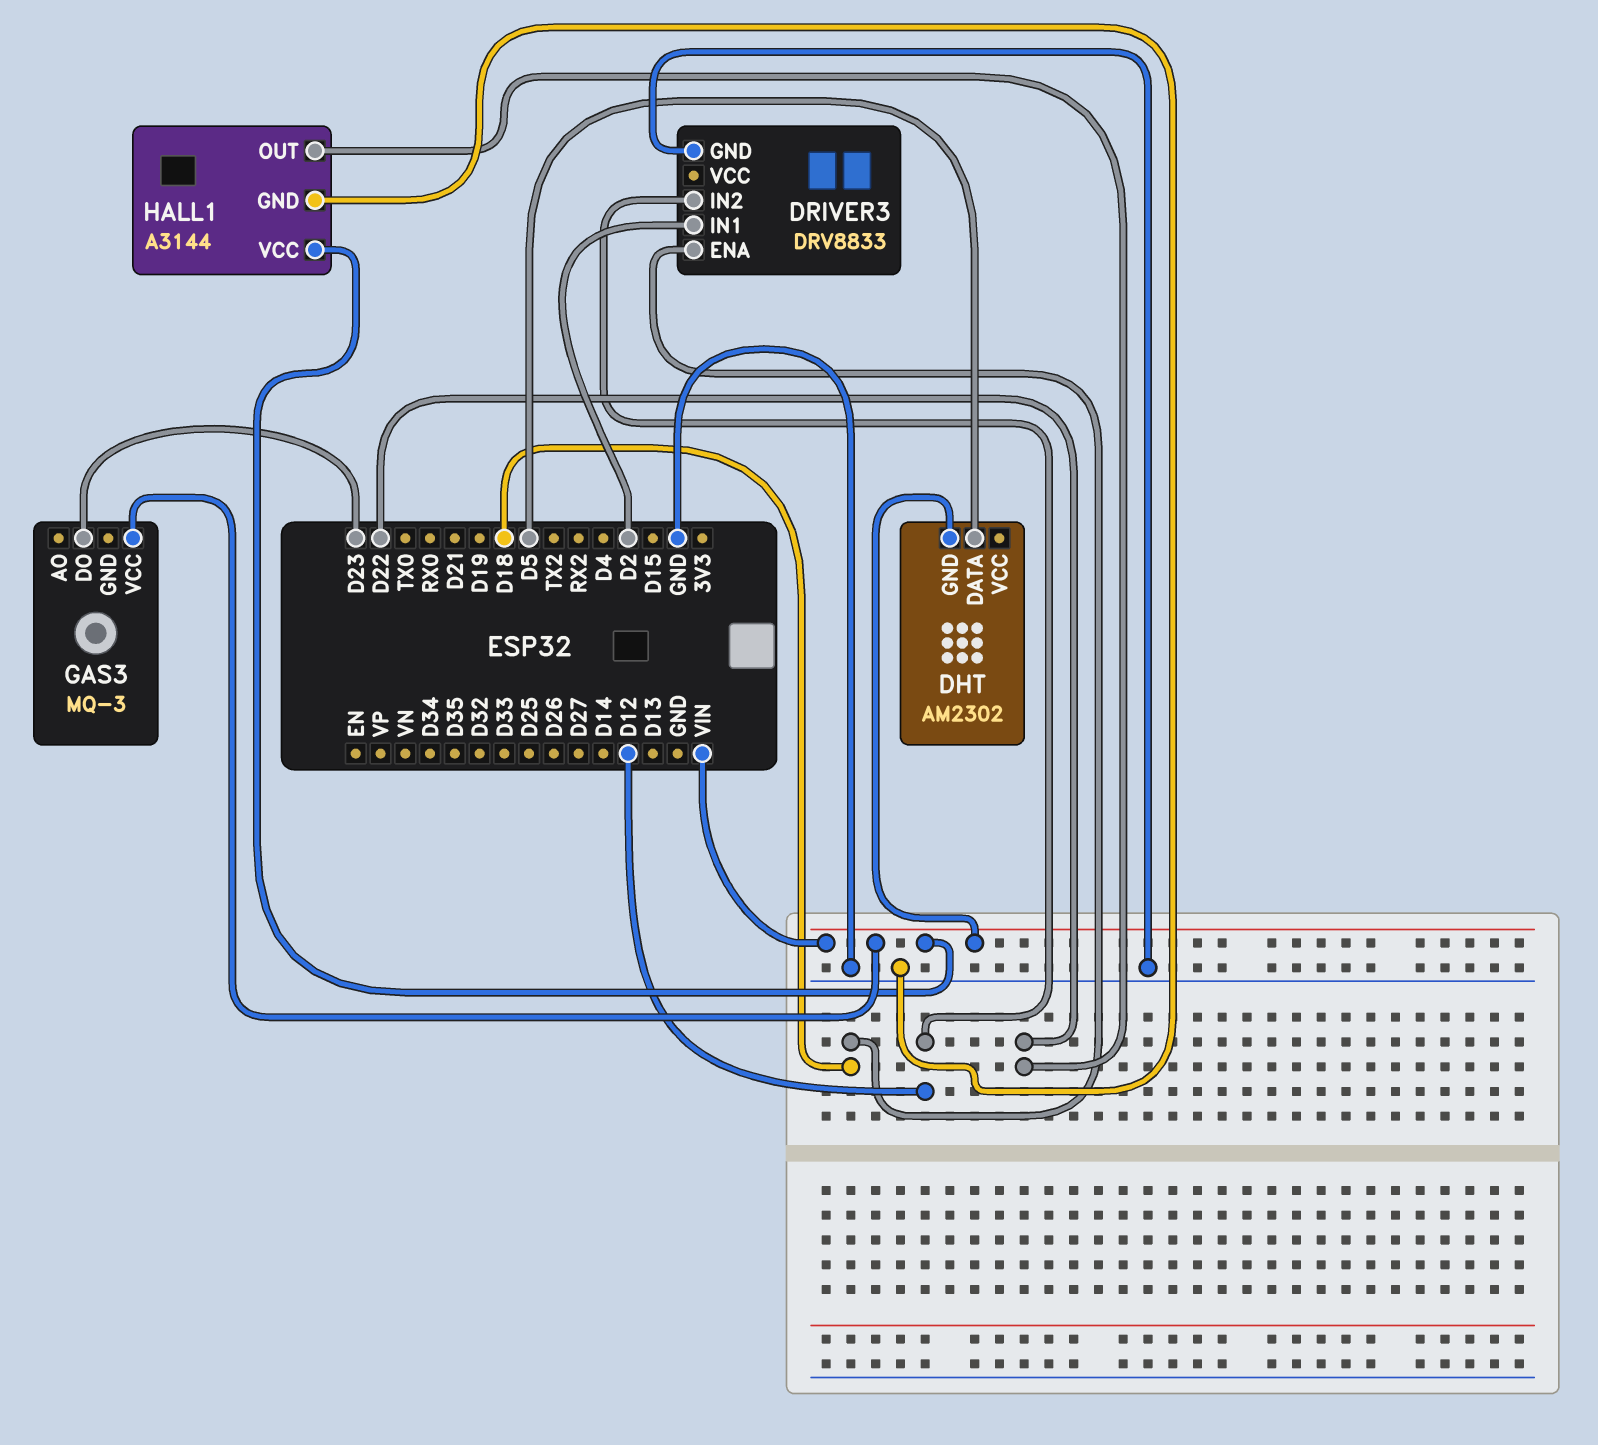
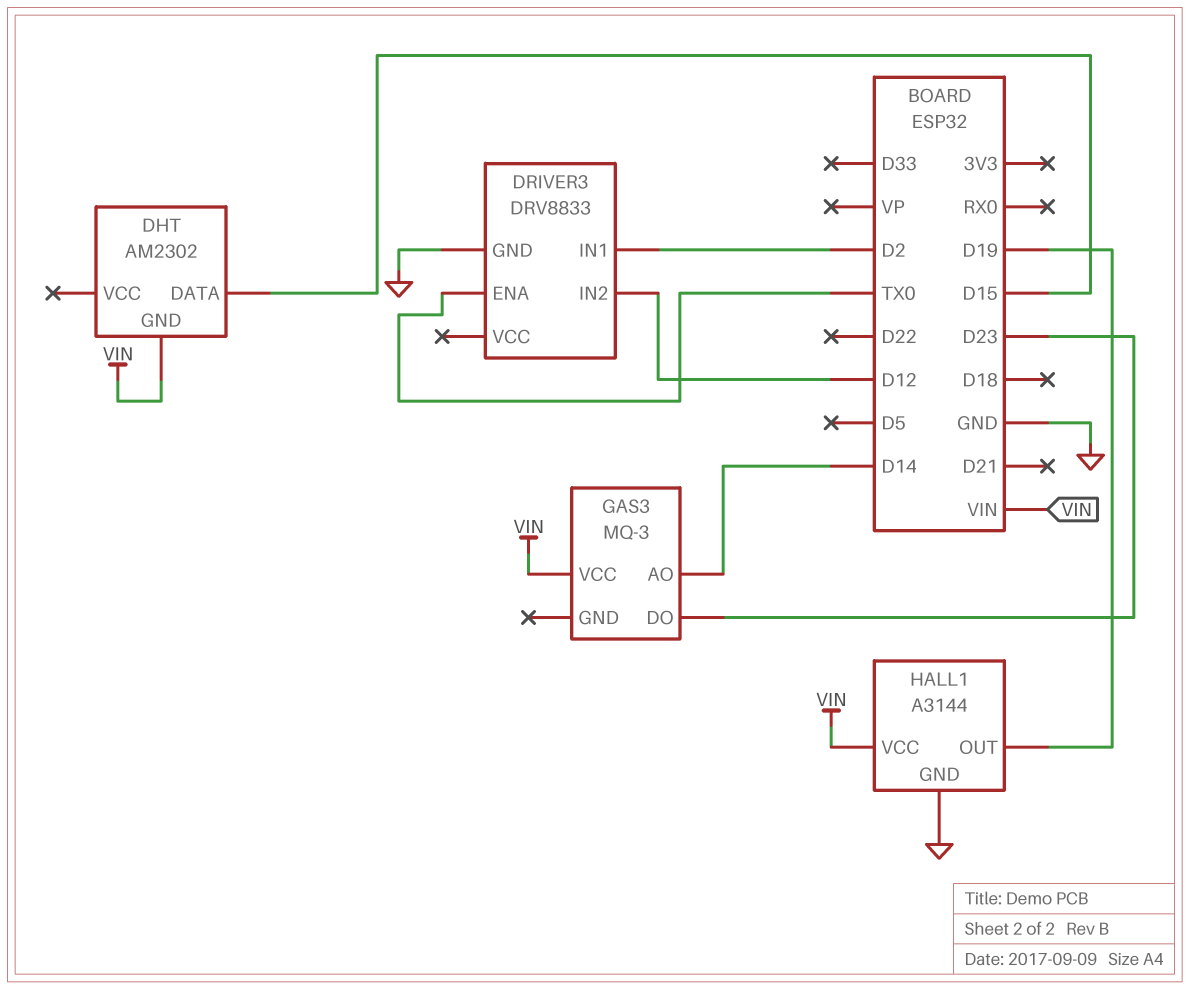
DHT pin DATA: D5 -> D15
DRIVER3 pin ENA: D18 -> TX0
GAS3 pin AO: none -> D14
HALL1 pin OUT: D22 -> D19

